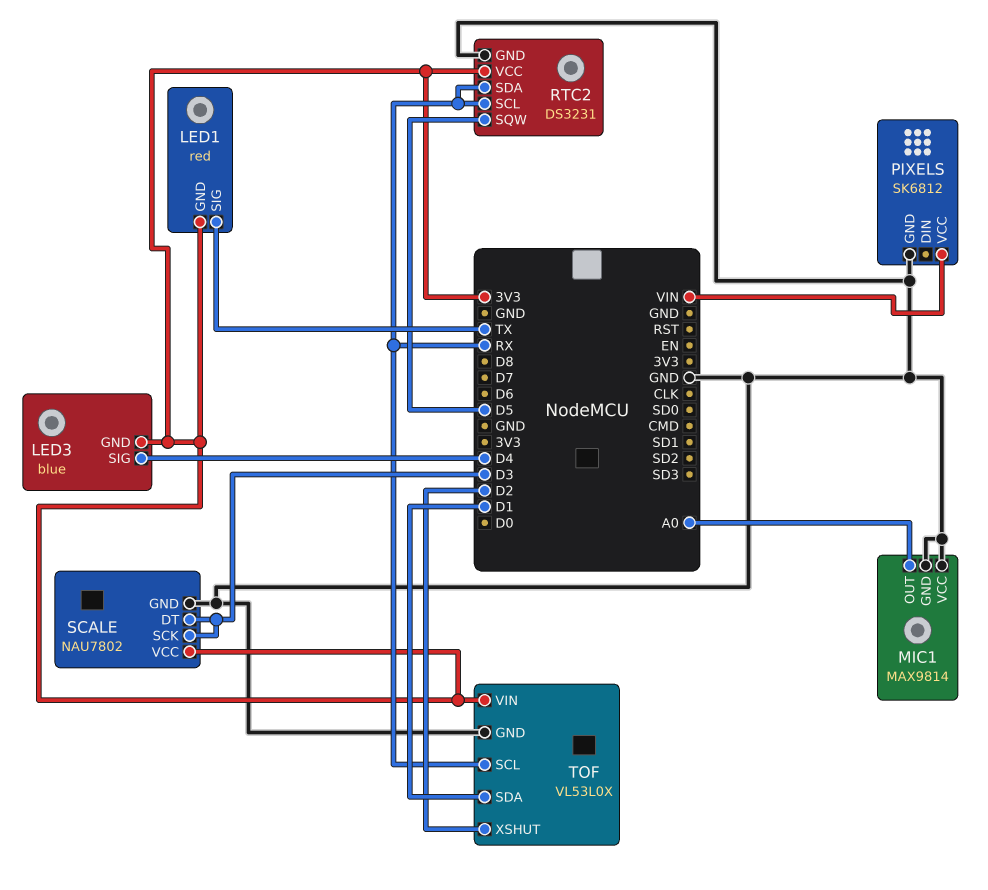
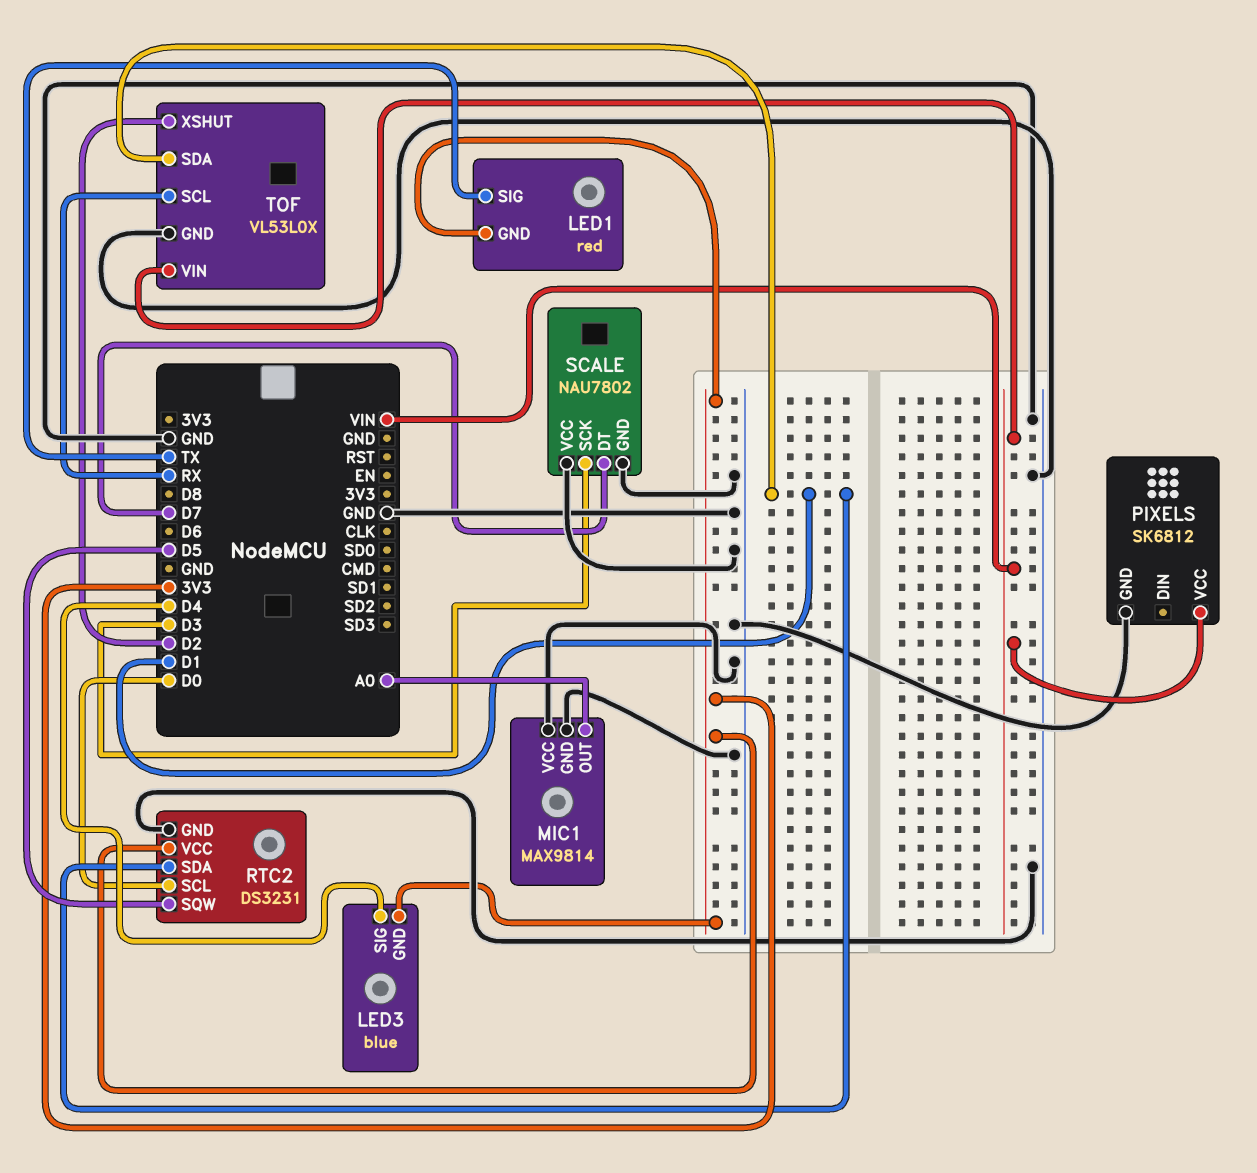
RTC2 pin SCL: RX -> D0
RTC2 pin SDA: RX -> D1
SCALE pin DT: D3 -> D7
SCALE pin VCC: 3V3 -> GND
TOF pin VIN: 3V3 -> VIN

